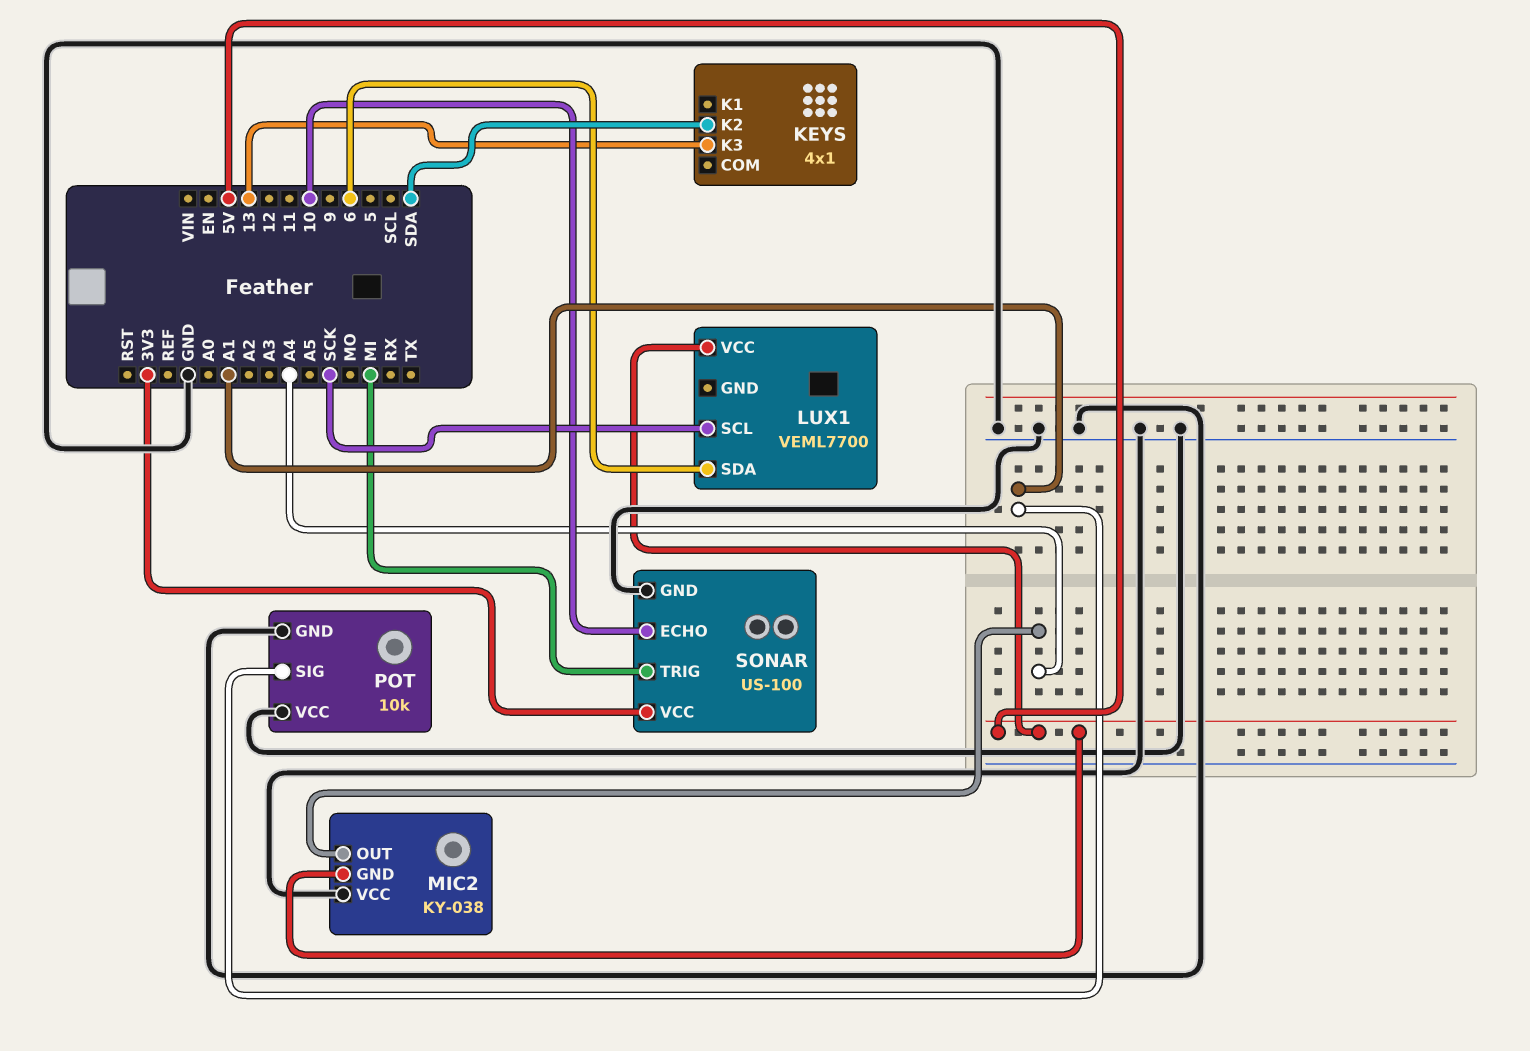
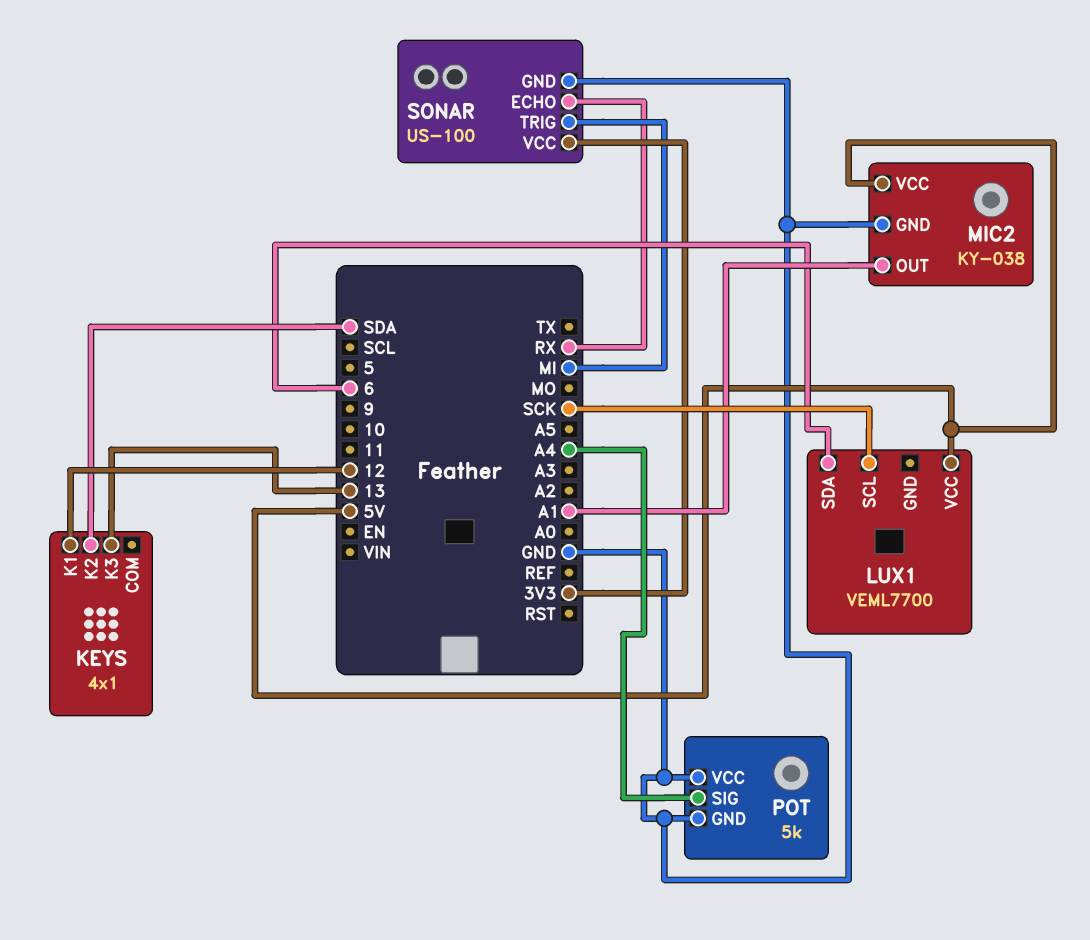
KEYS pin K1: none -> 12
MIC2 pin GND: 5V -> GND
MIC2 pin OUT: A4 -> A1
MIC2 pin VCC: GND -> 5V
POT: 10k -> 5k
POT pin SIG: A1 -> A4
SONAR pin ECHO: 10 -> RX

